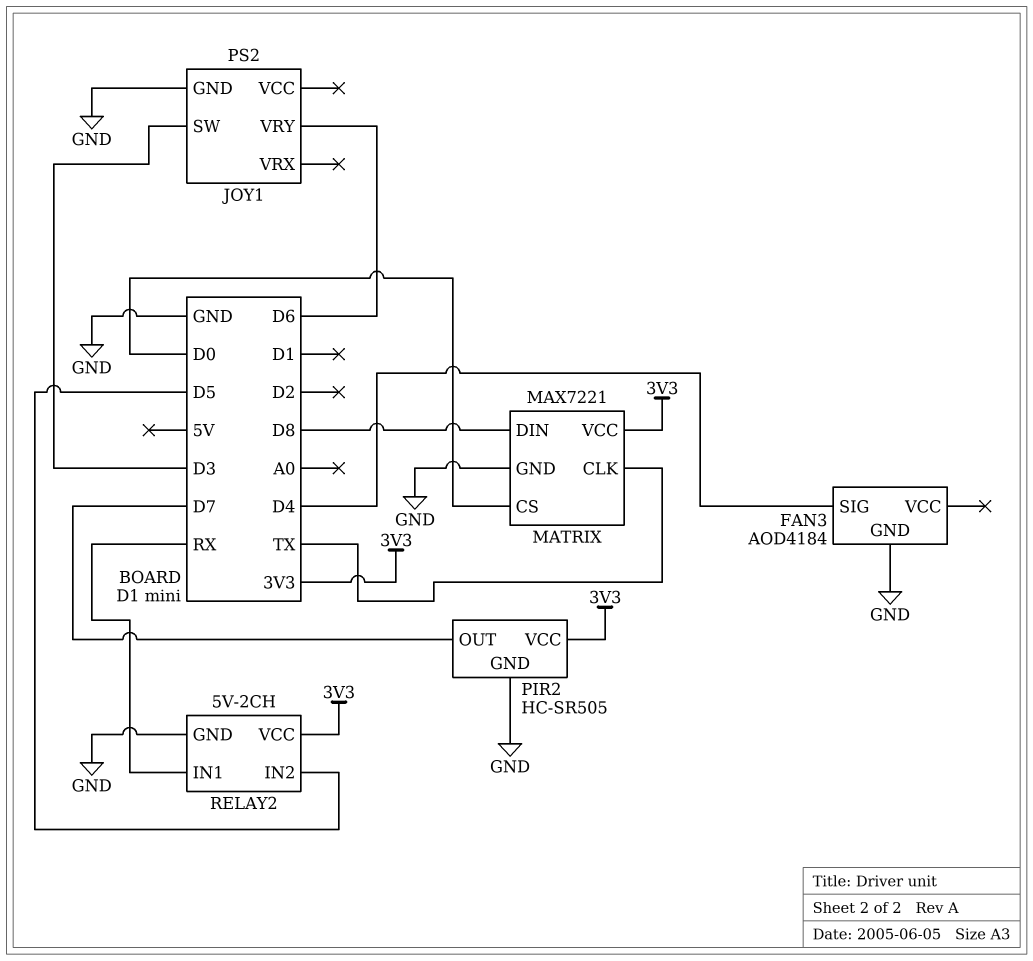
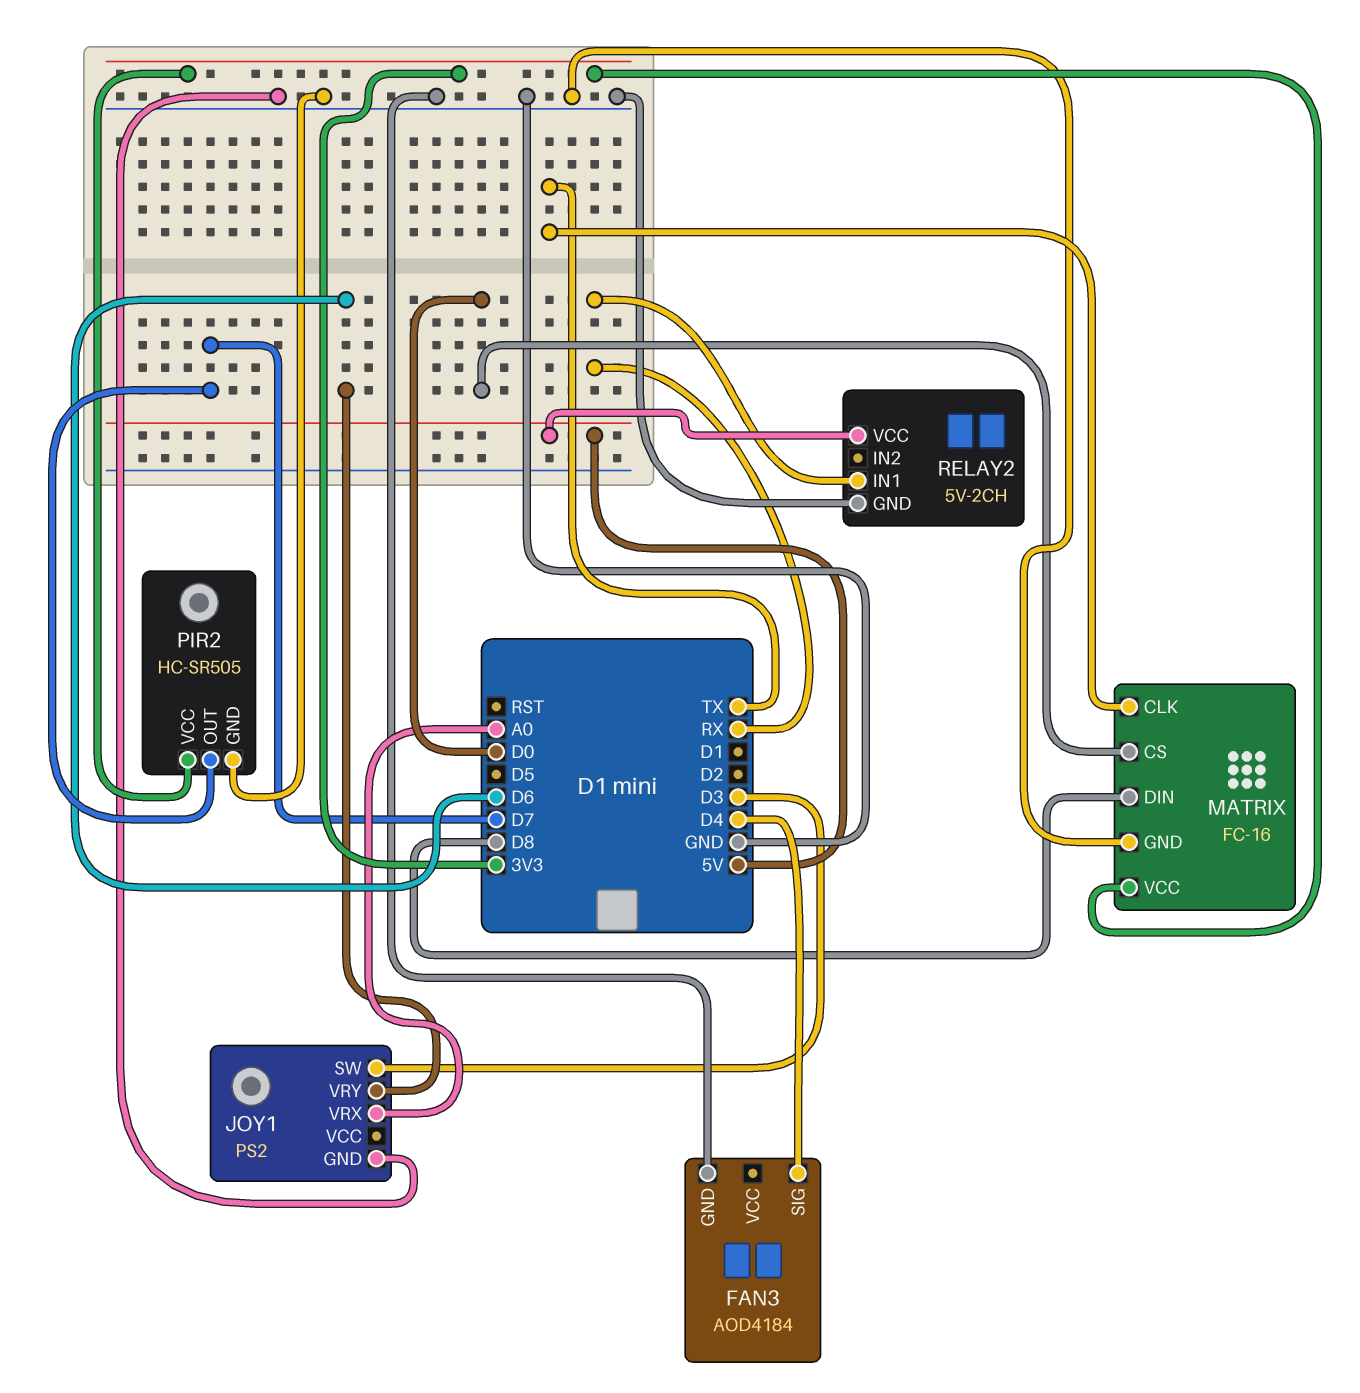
JOY1 pin VRX: none -> A0
MATRIX: MAX7221 -> FC-16
RELAY2 pin IN2: D5 -> none
RELAY2 pin VCC: 3V3 -> 5V

